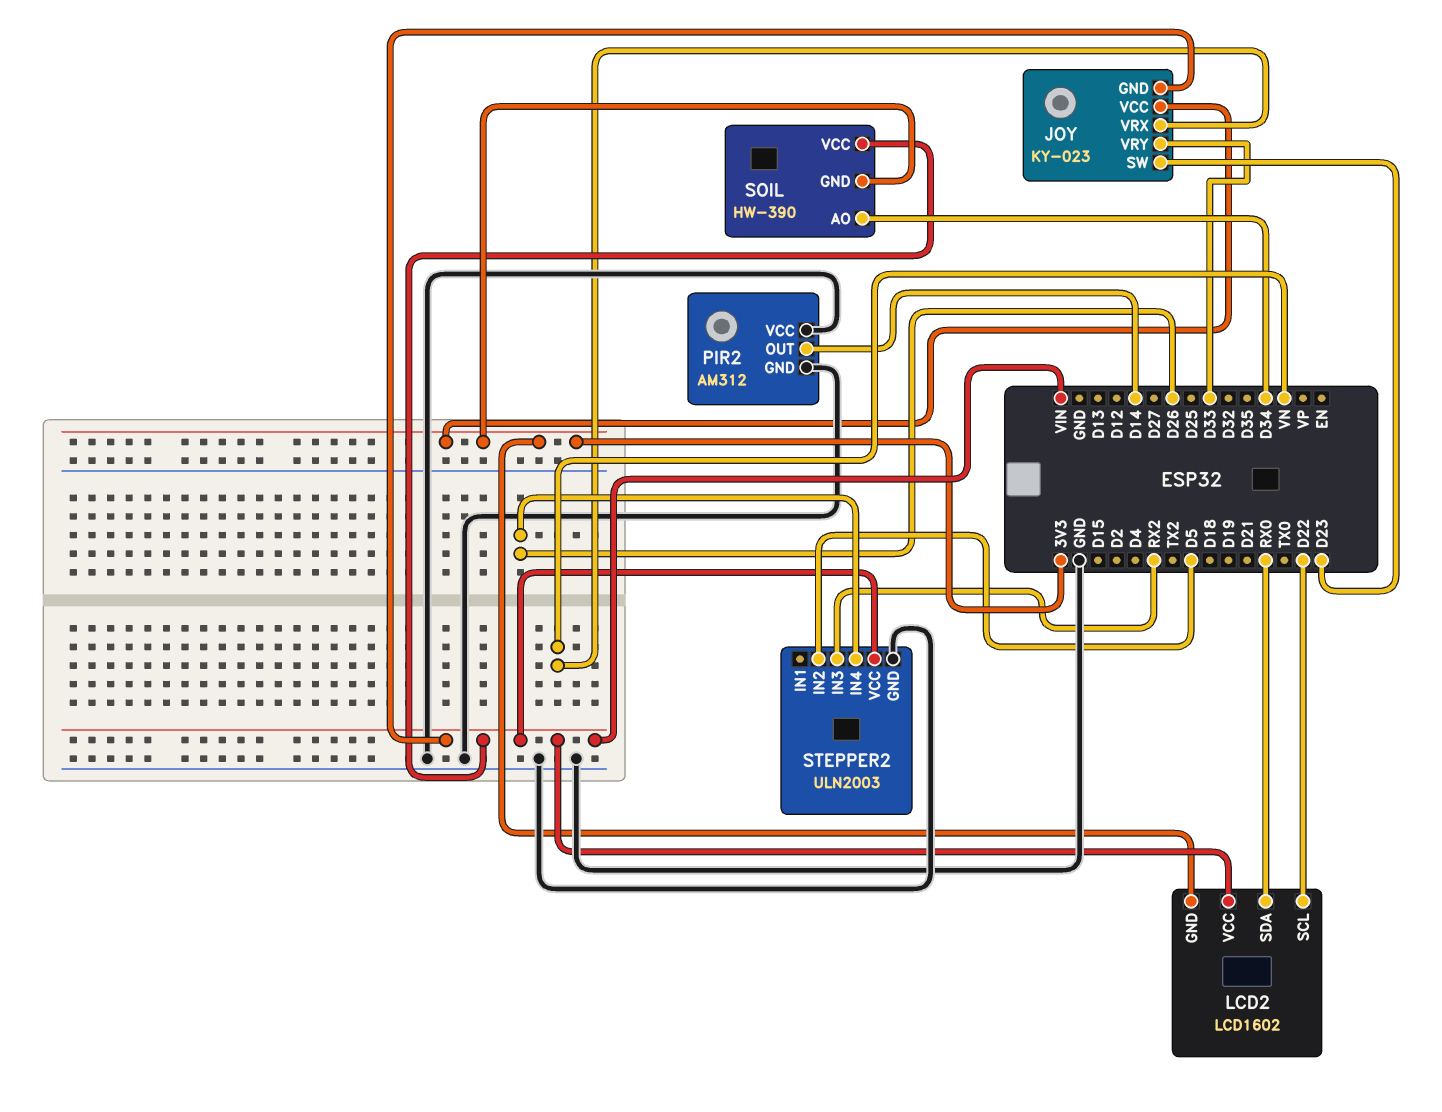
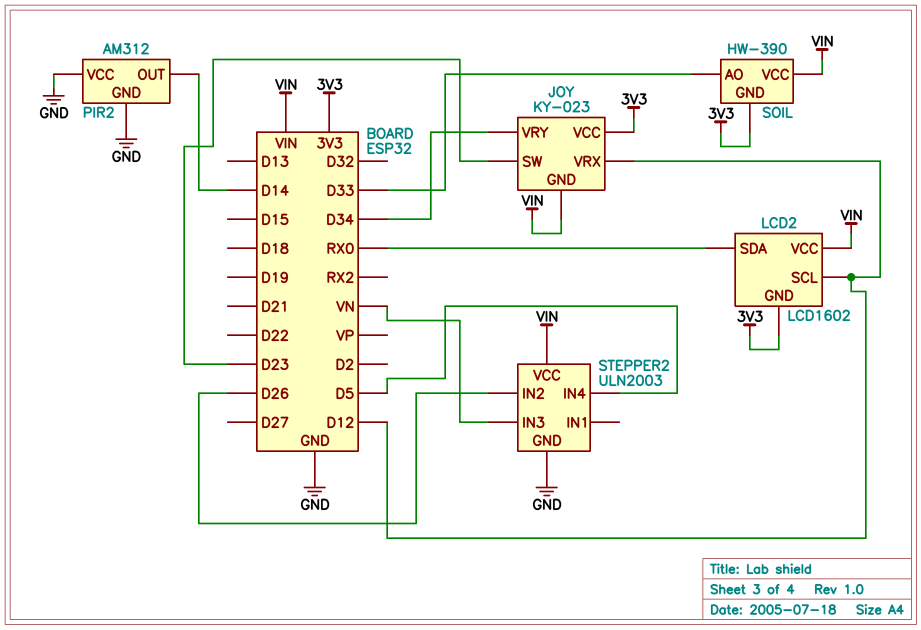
JOY pin VRX: VN -> D12
JOY pin VRY: D33 -> D34
LCD2 pin SCL: D22 -> D12
SOIL pin AO: D34 -> D33
STEPPER2 pin IN2: D5 -> D26
STEPPER2 pin IN3: RX2 -> VN
STEPPER2 pin IN4: D26 -> D5

